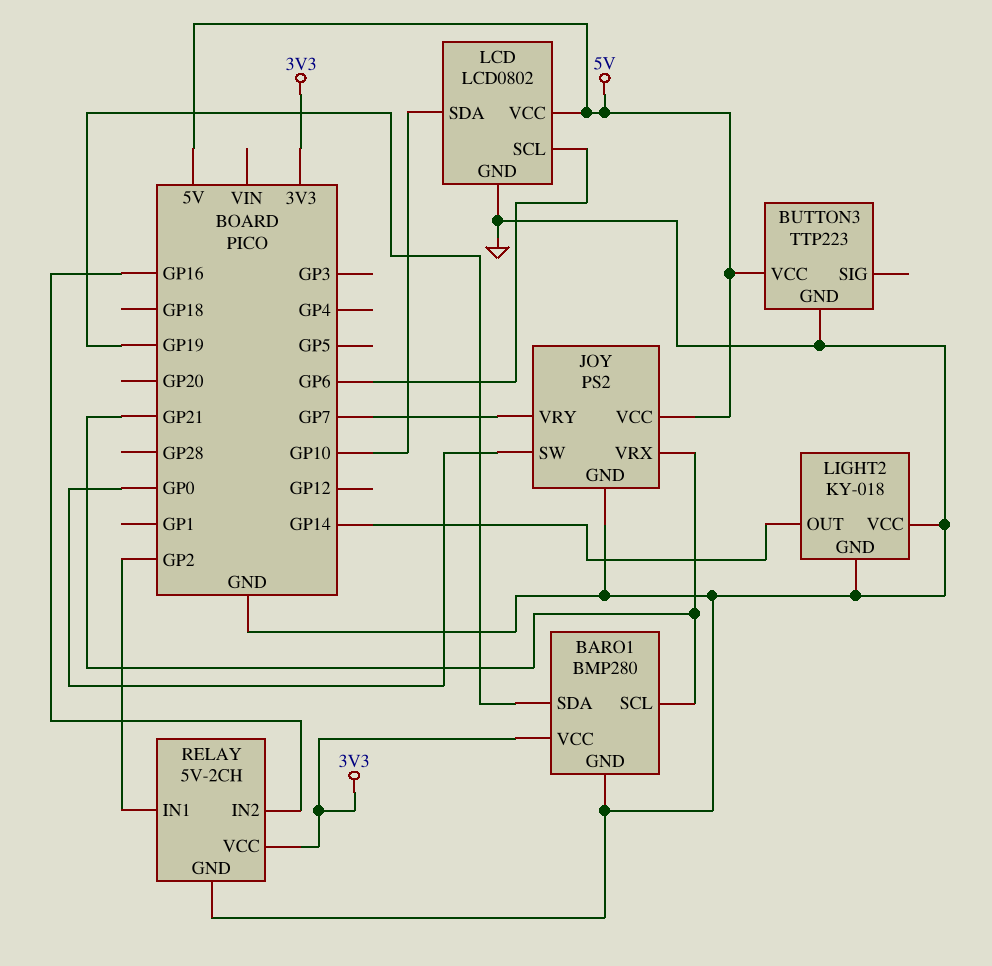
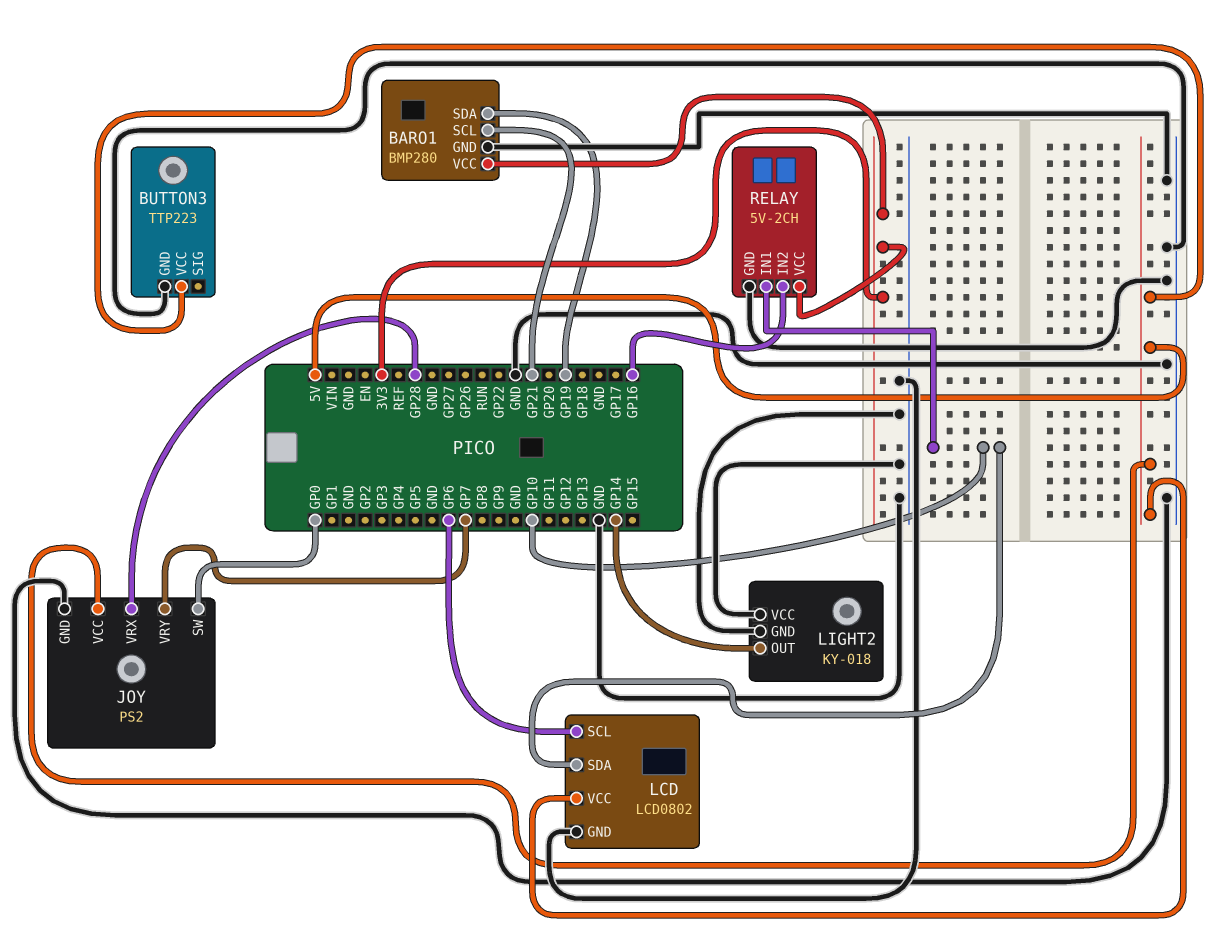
JOY pin VRX: GP21 -> GP28
RELAY pin IN1: GP2 -> GP10

